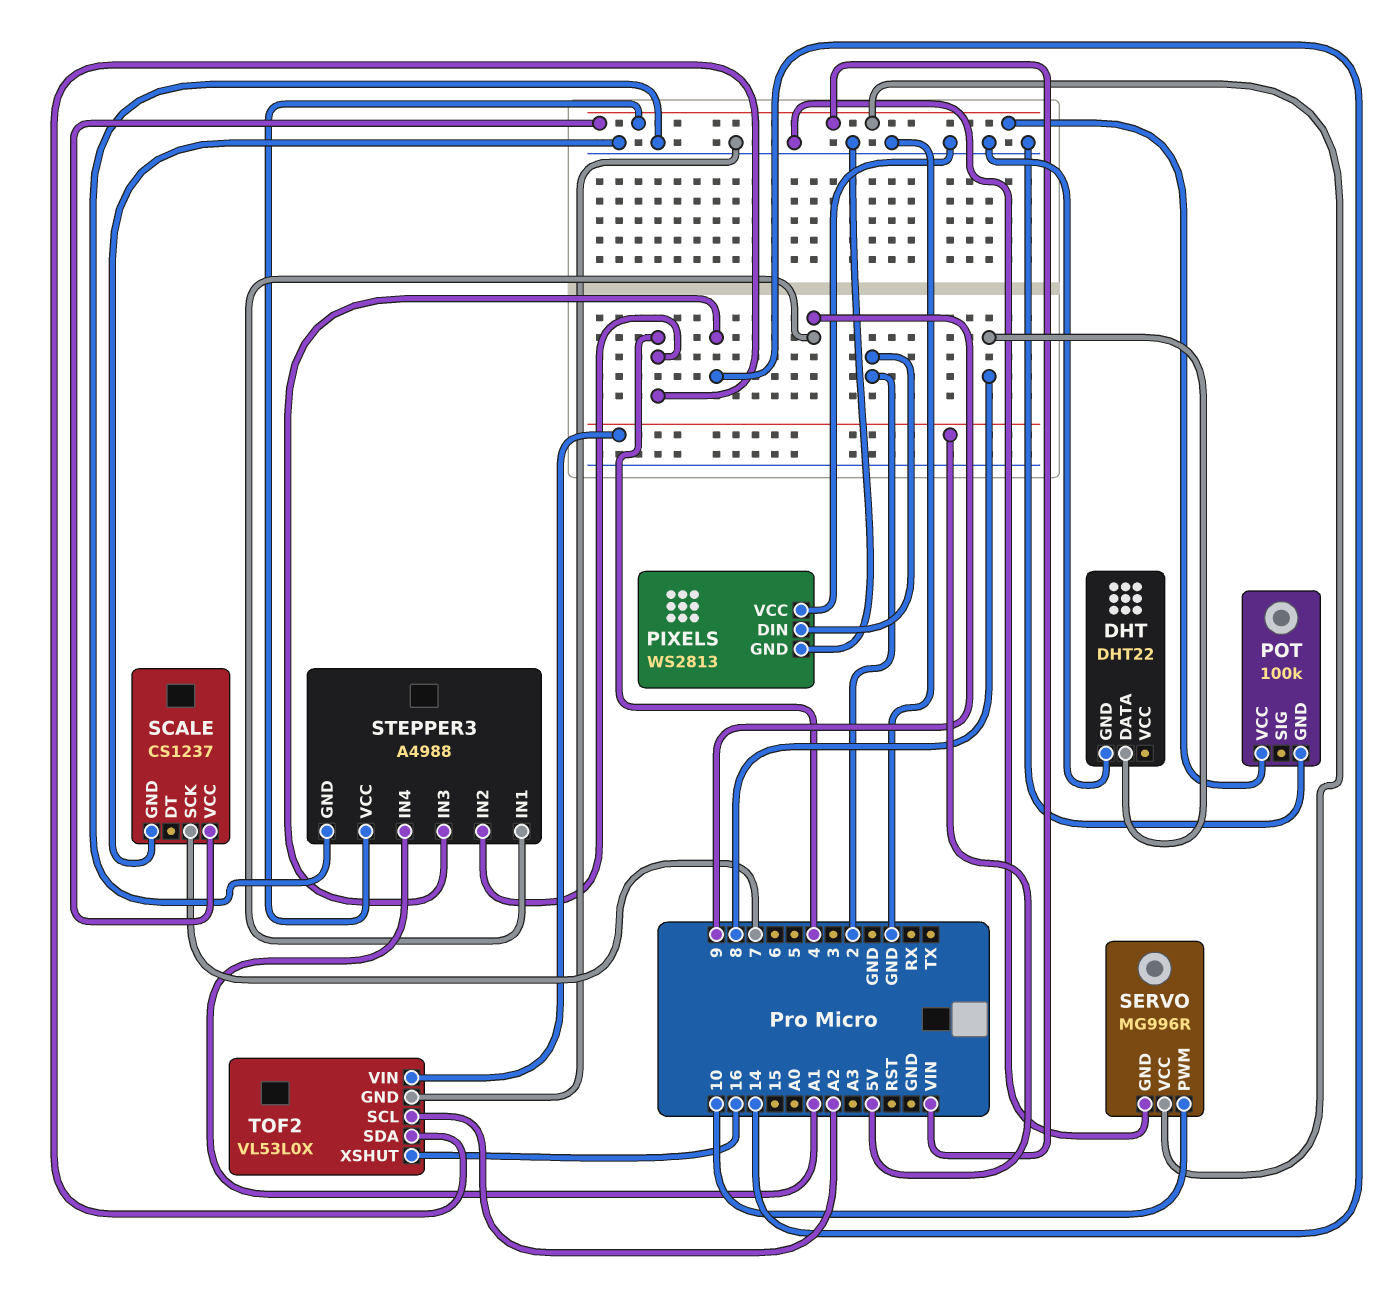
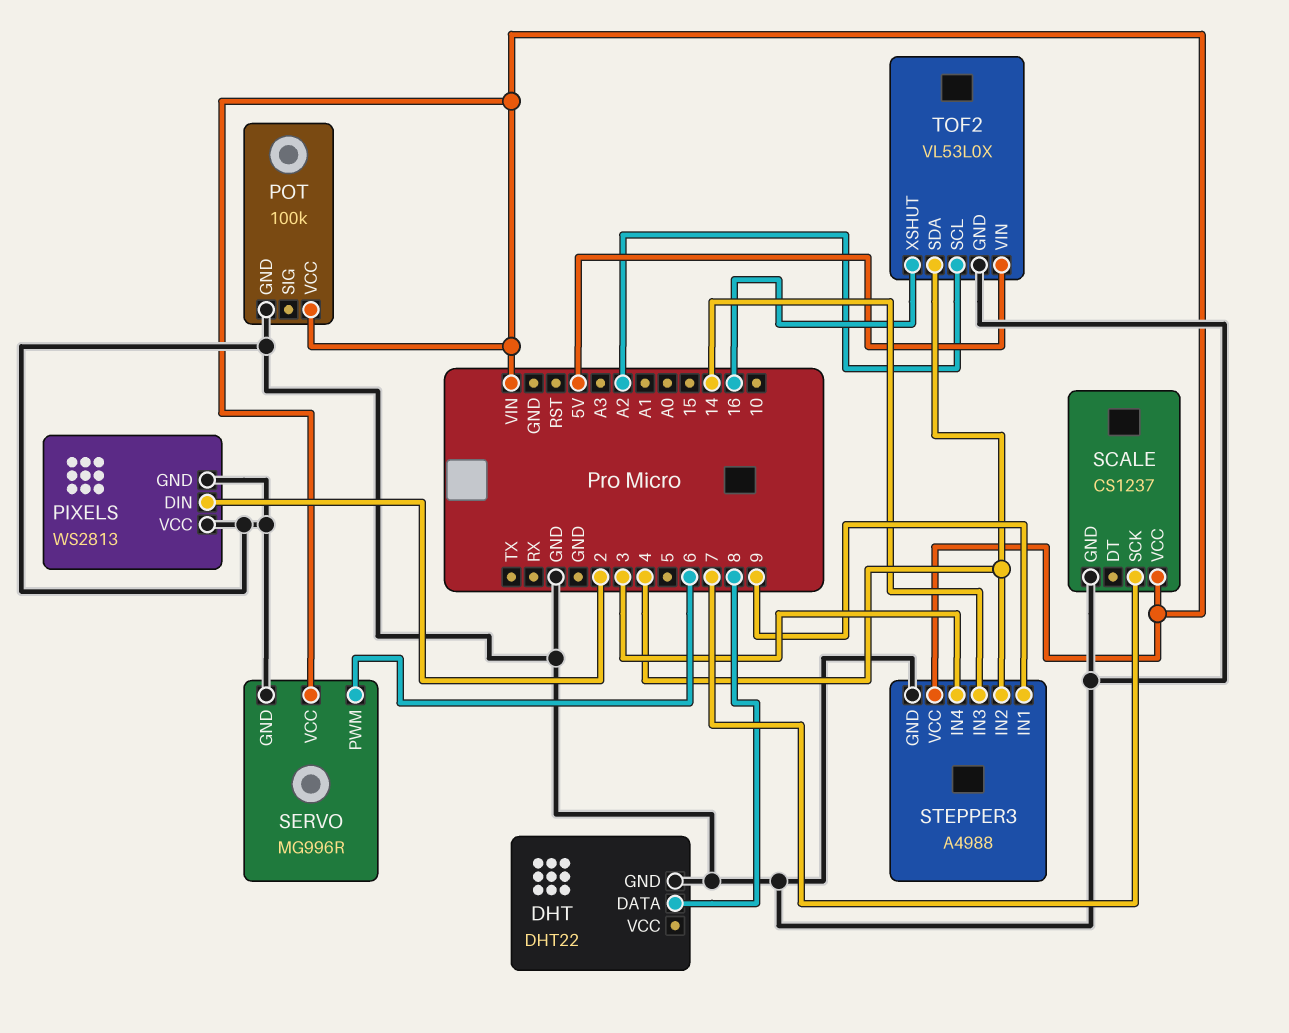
SERVO pin PWM: 10 -> 6
STEPPER3 pin IN4: A1 -> 3

